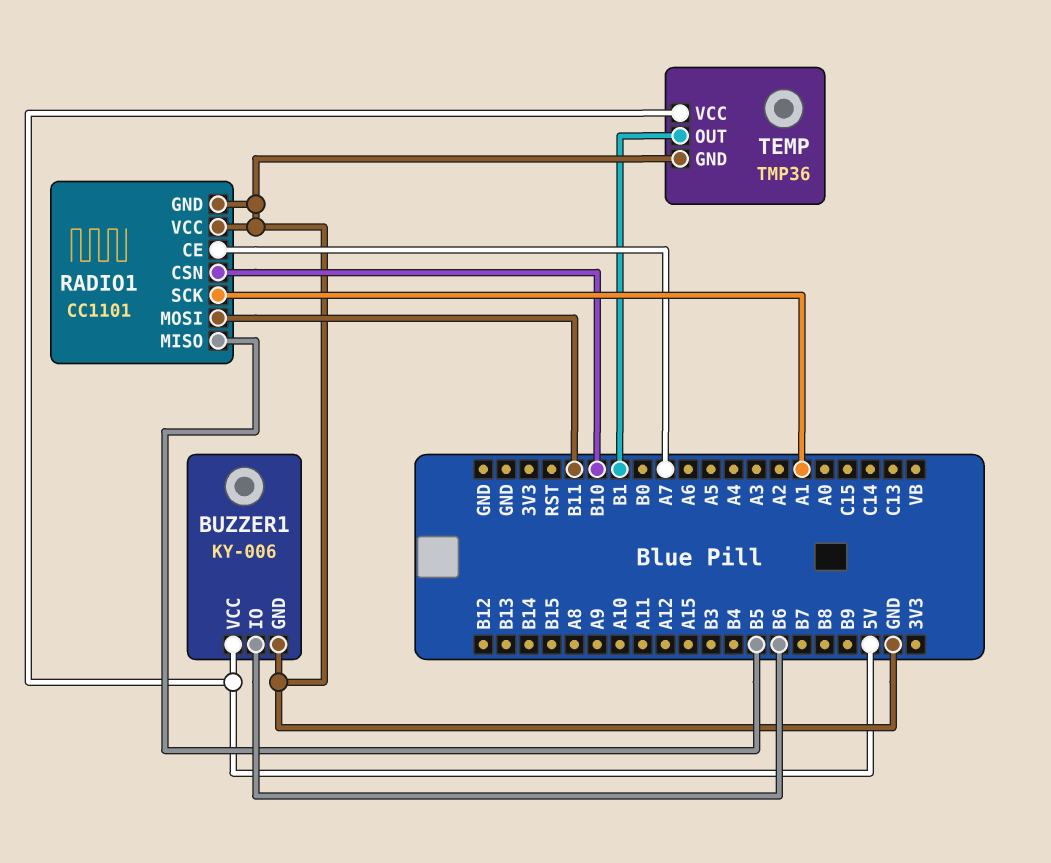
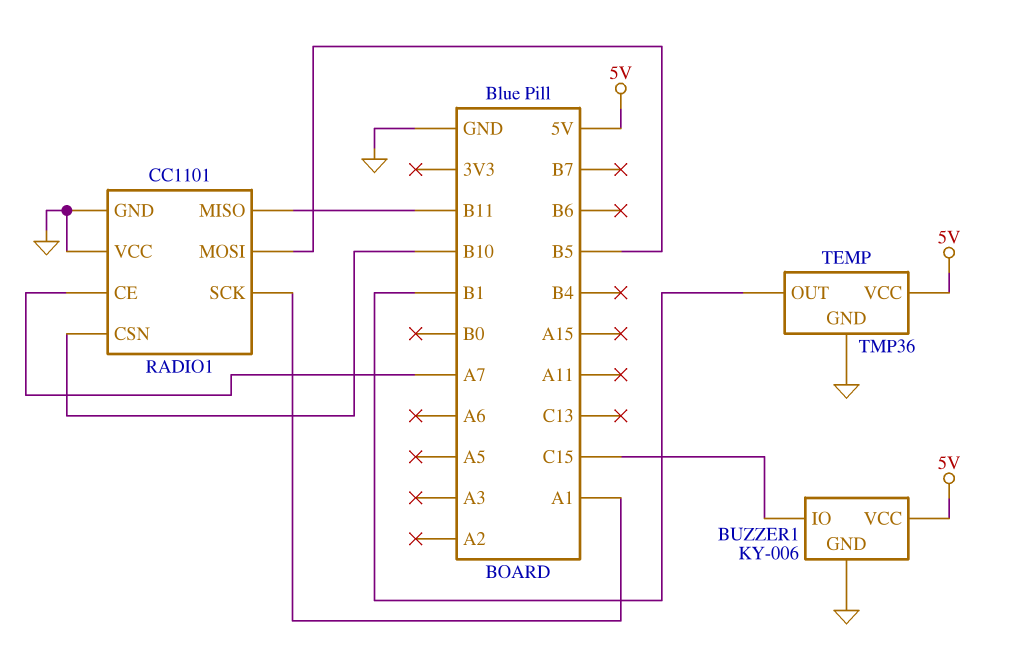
BUZZER1 pin IO: B6 -> C15
RADIO1 pin MISO: B5 -> B11
RADIO1 pin MOSI: B11 -> B5

